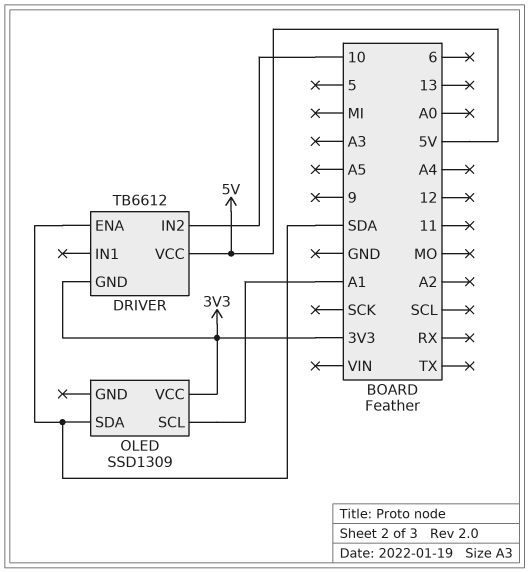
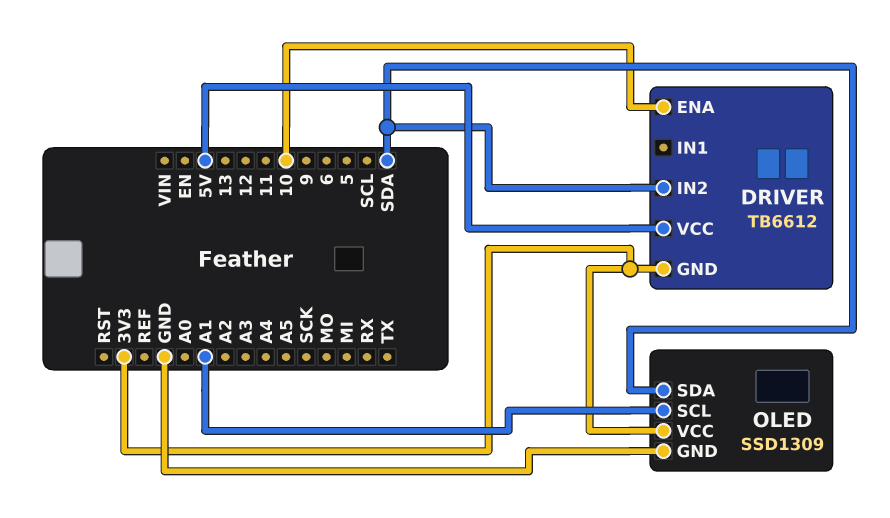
DRIVER pin ENA: SDA -> 10
DRIVER pin IN2: 10 -> SDA
OLED pin GND: none -> GND

